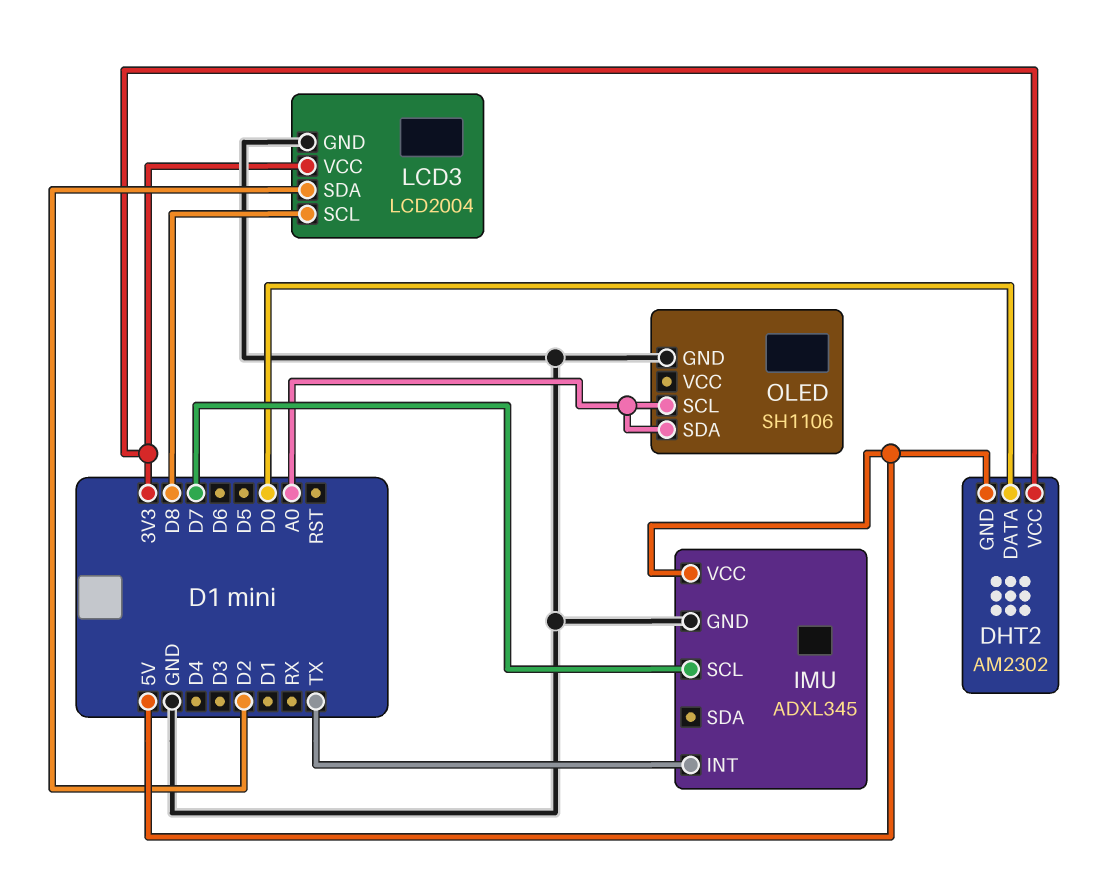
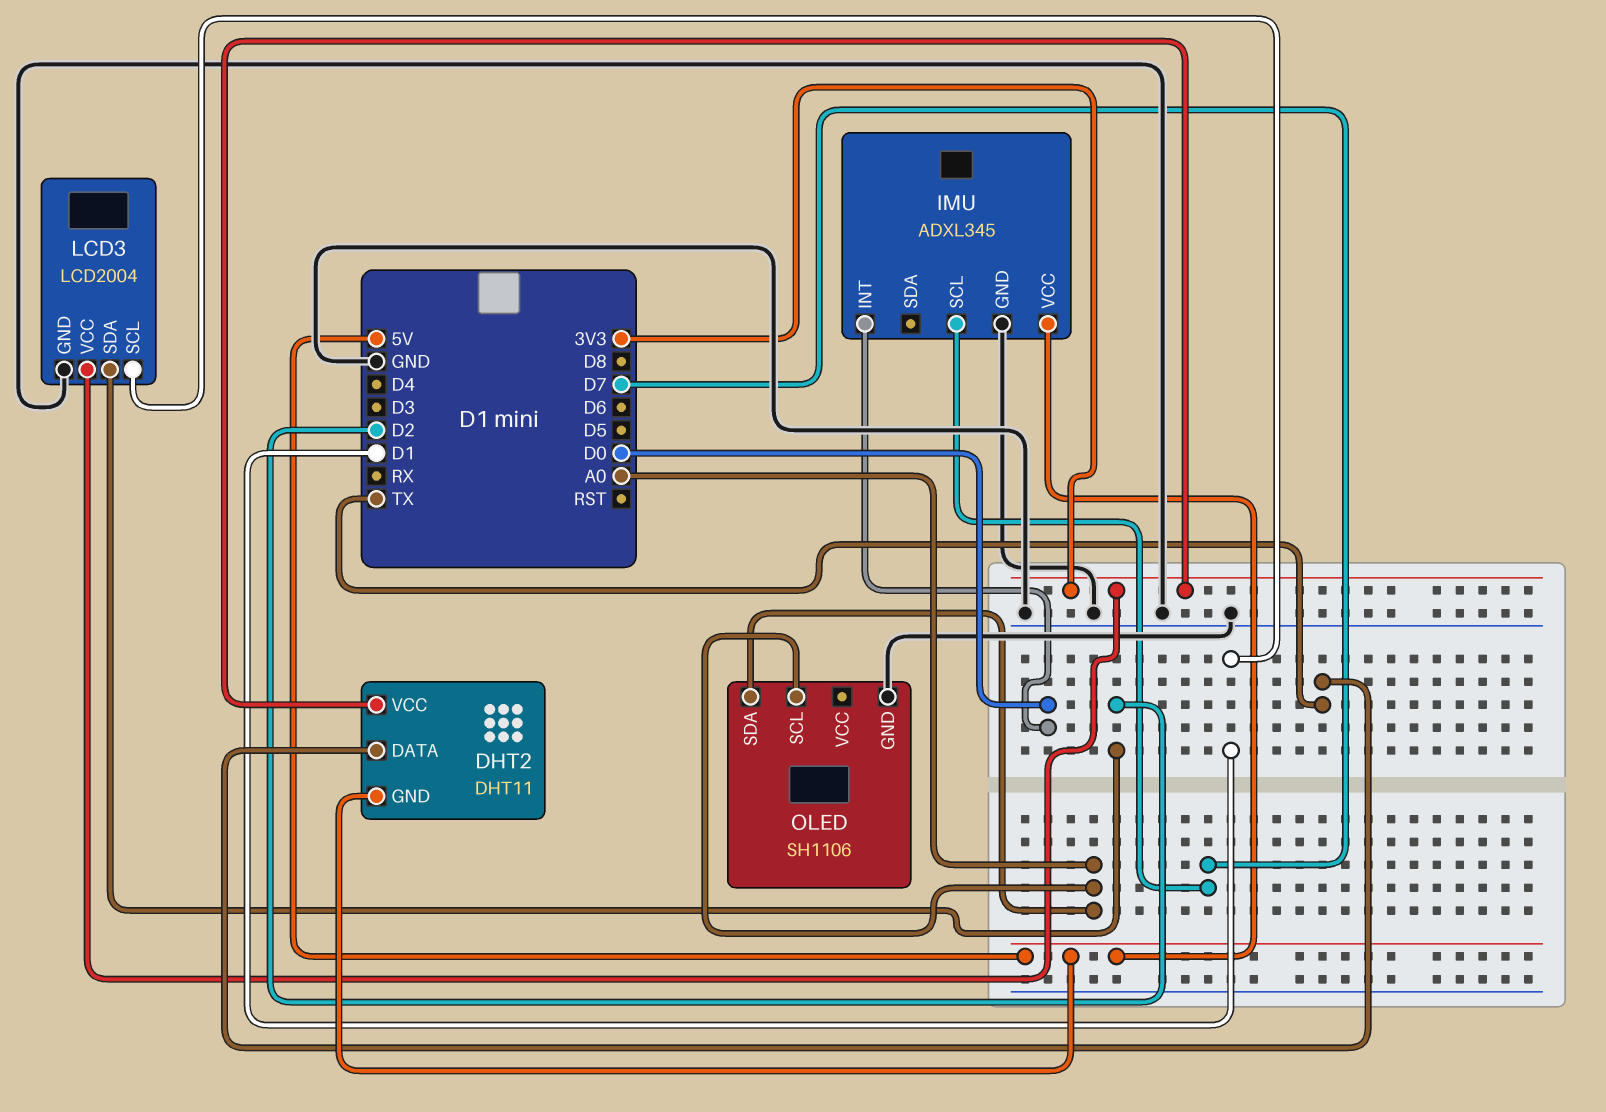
DHT2: AM2302 -> DHT11
DHT2 pin DATA: D0 -> TX
IMU pin INT: TX -> D0
LCD3 pin SCL: D8 -> D1

